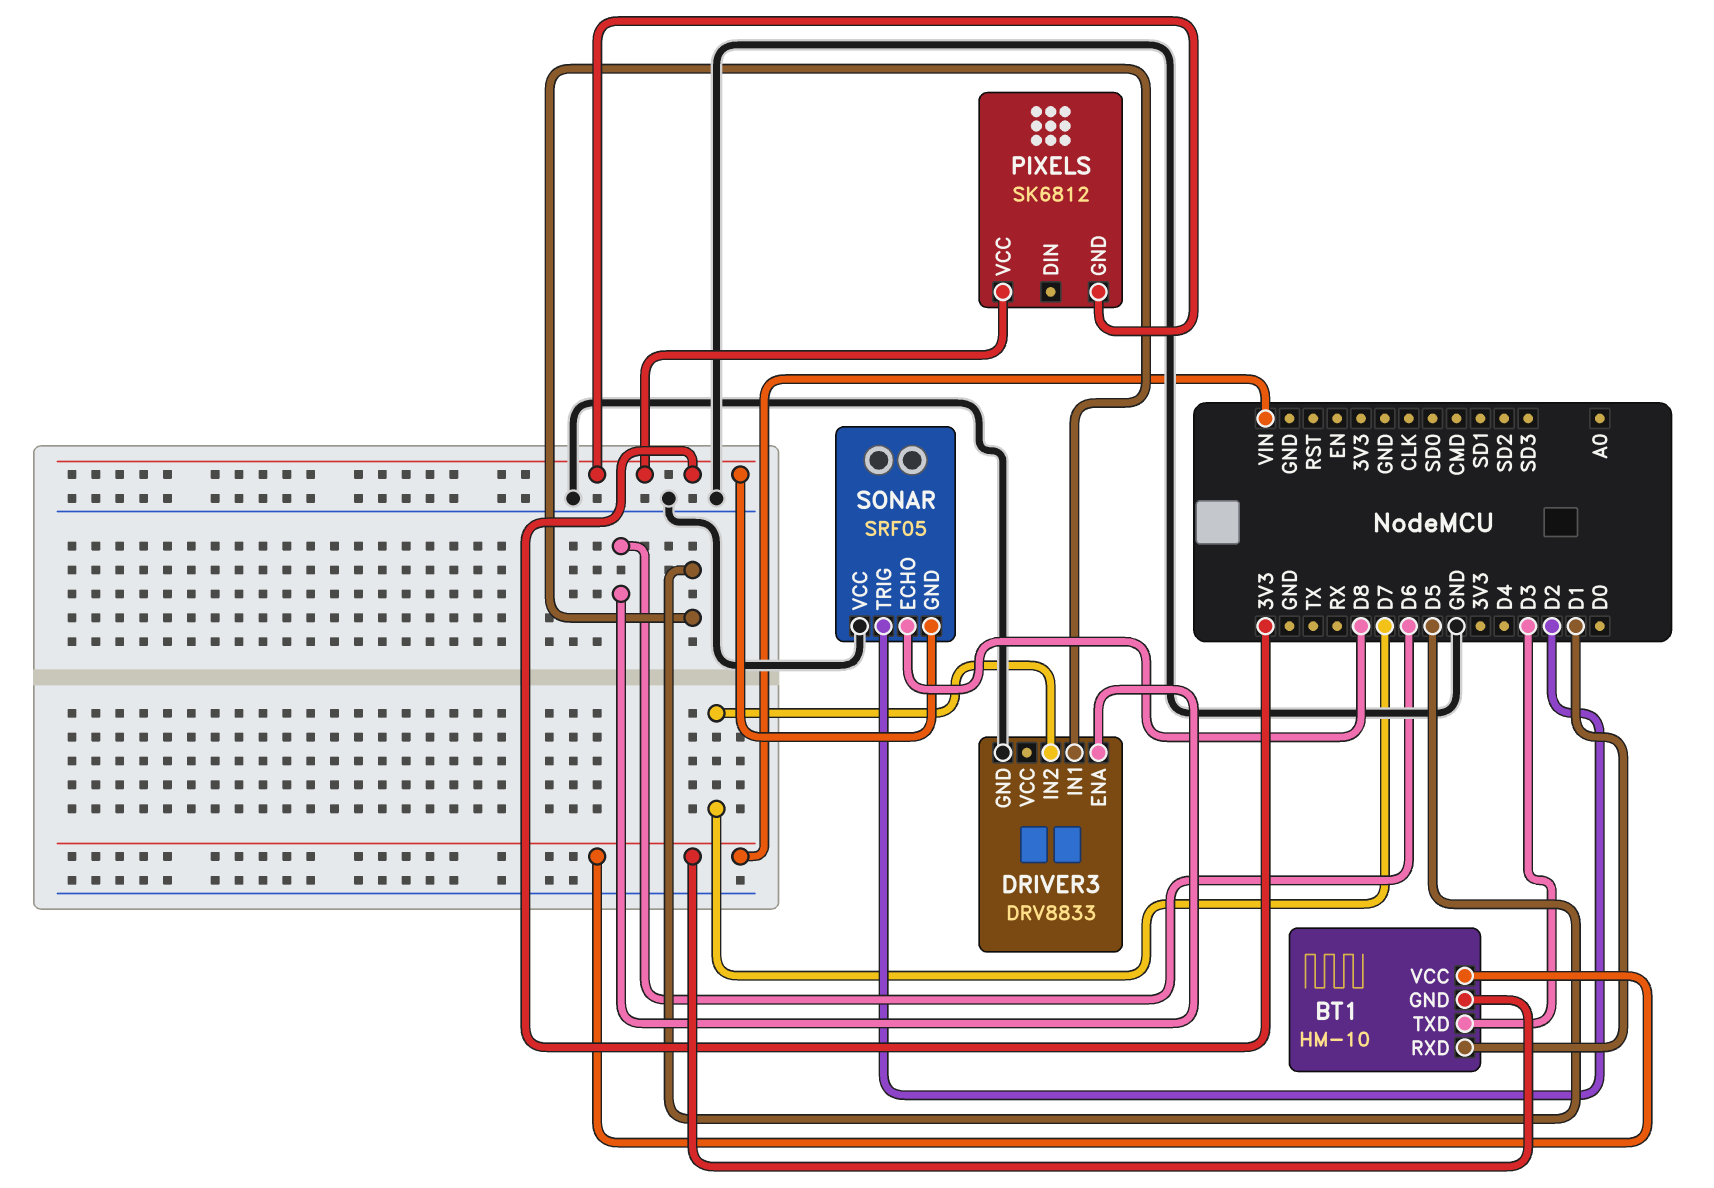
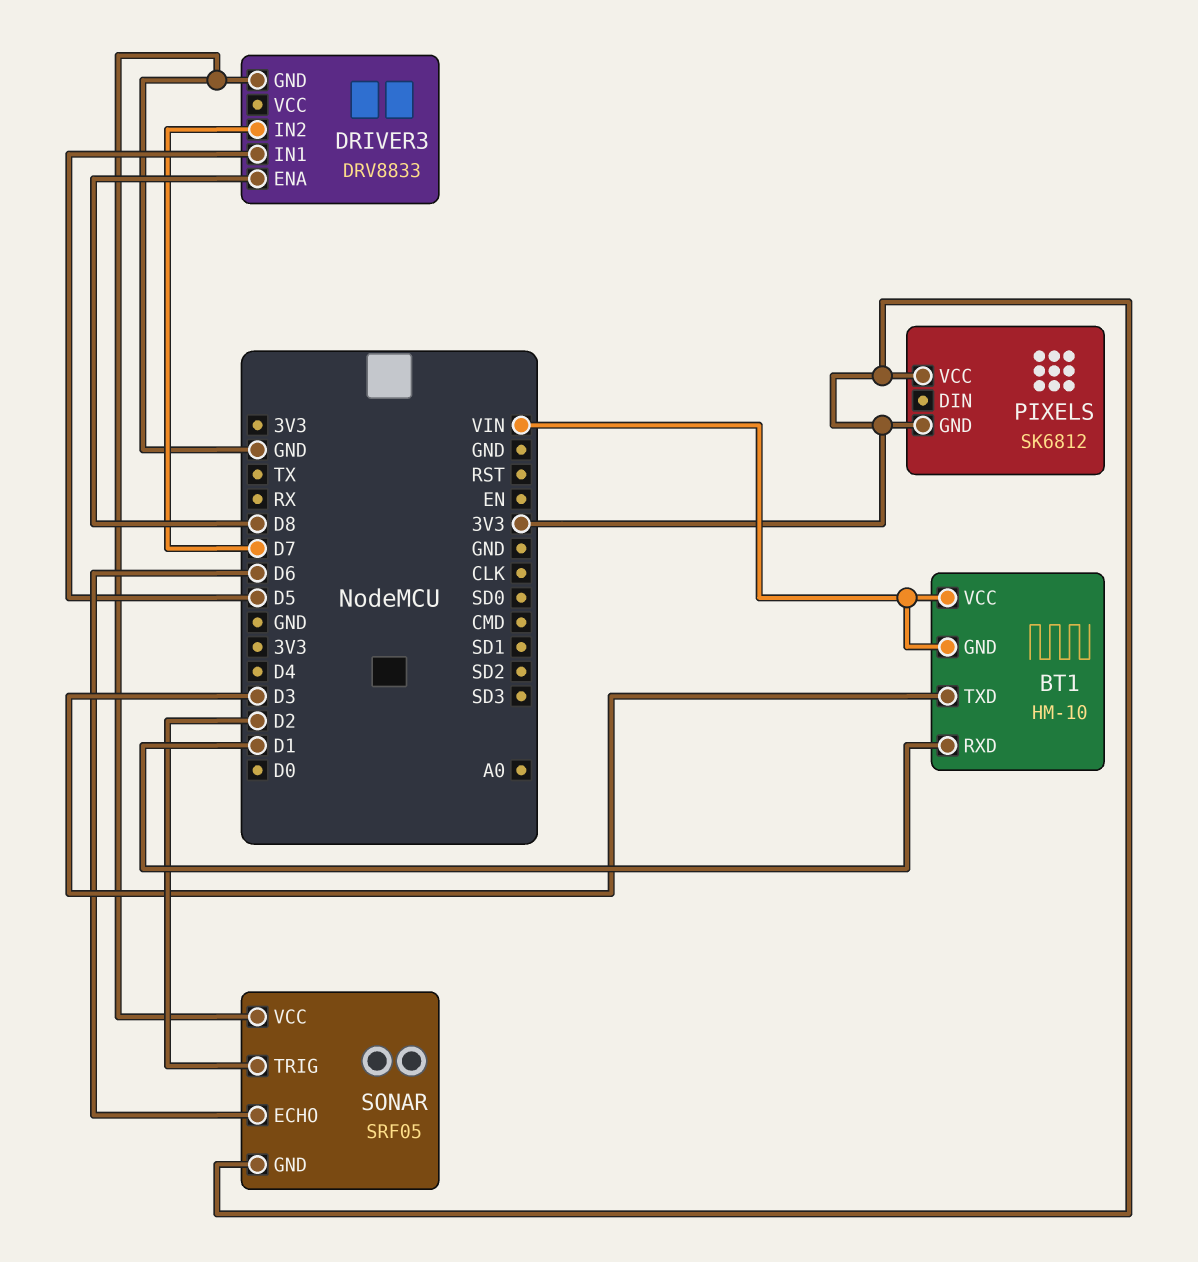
DRIVER3 pin ENA: D6 -> D8
SONAR pin ECHO: D8 -> D6

